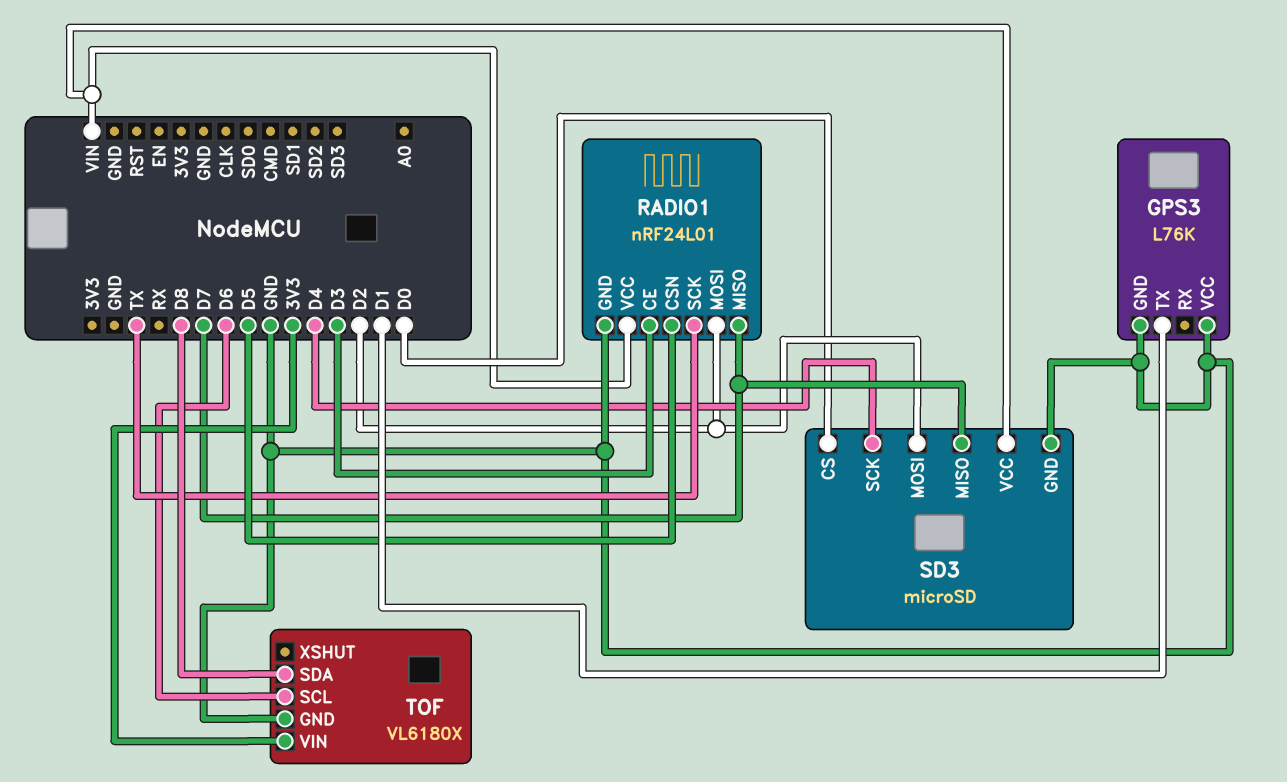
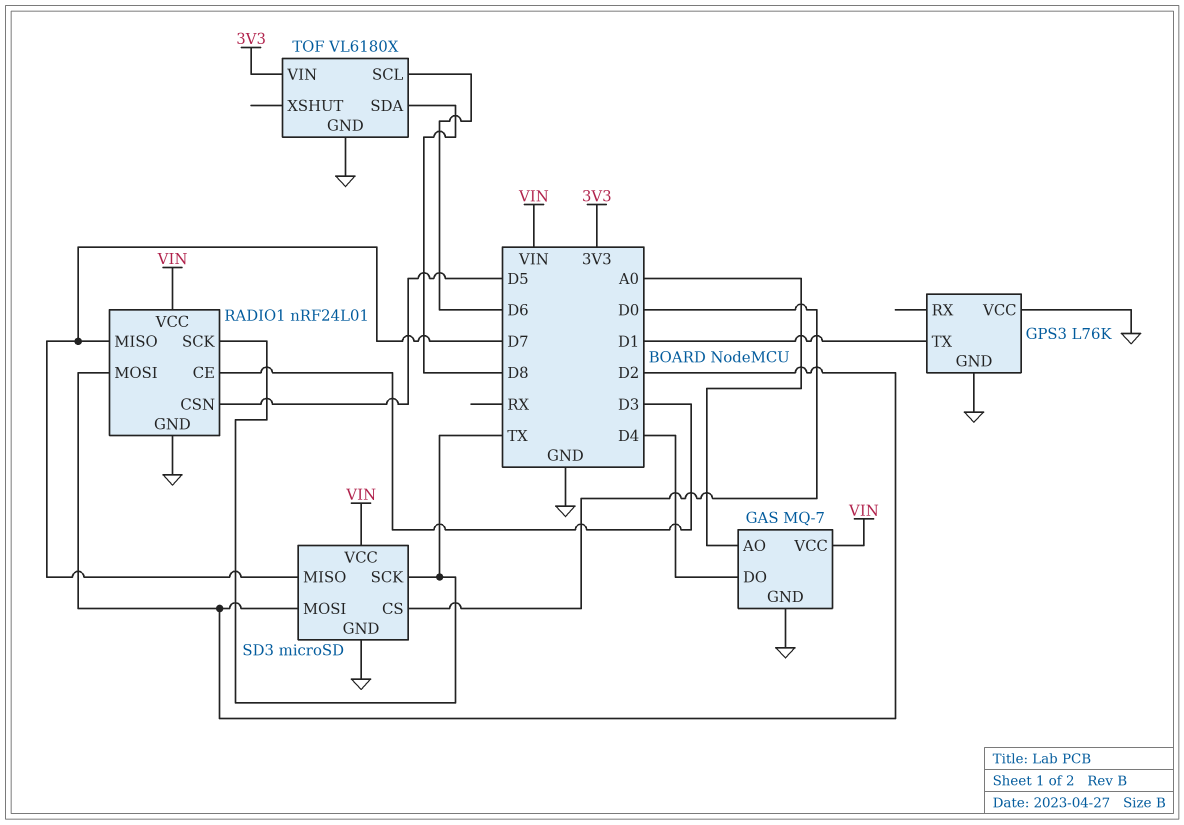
GAS: none -> MQ-7
GAS pin AO: none -> A0
GAS pin DO: none -> D4
GAS pin GND: none -> GND
GAS pin VCC: none -> VIN
SD3 pin SCK: D4 -> TX

